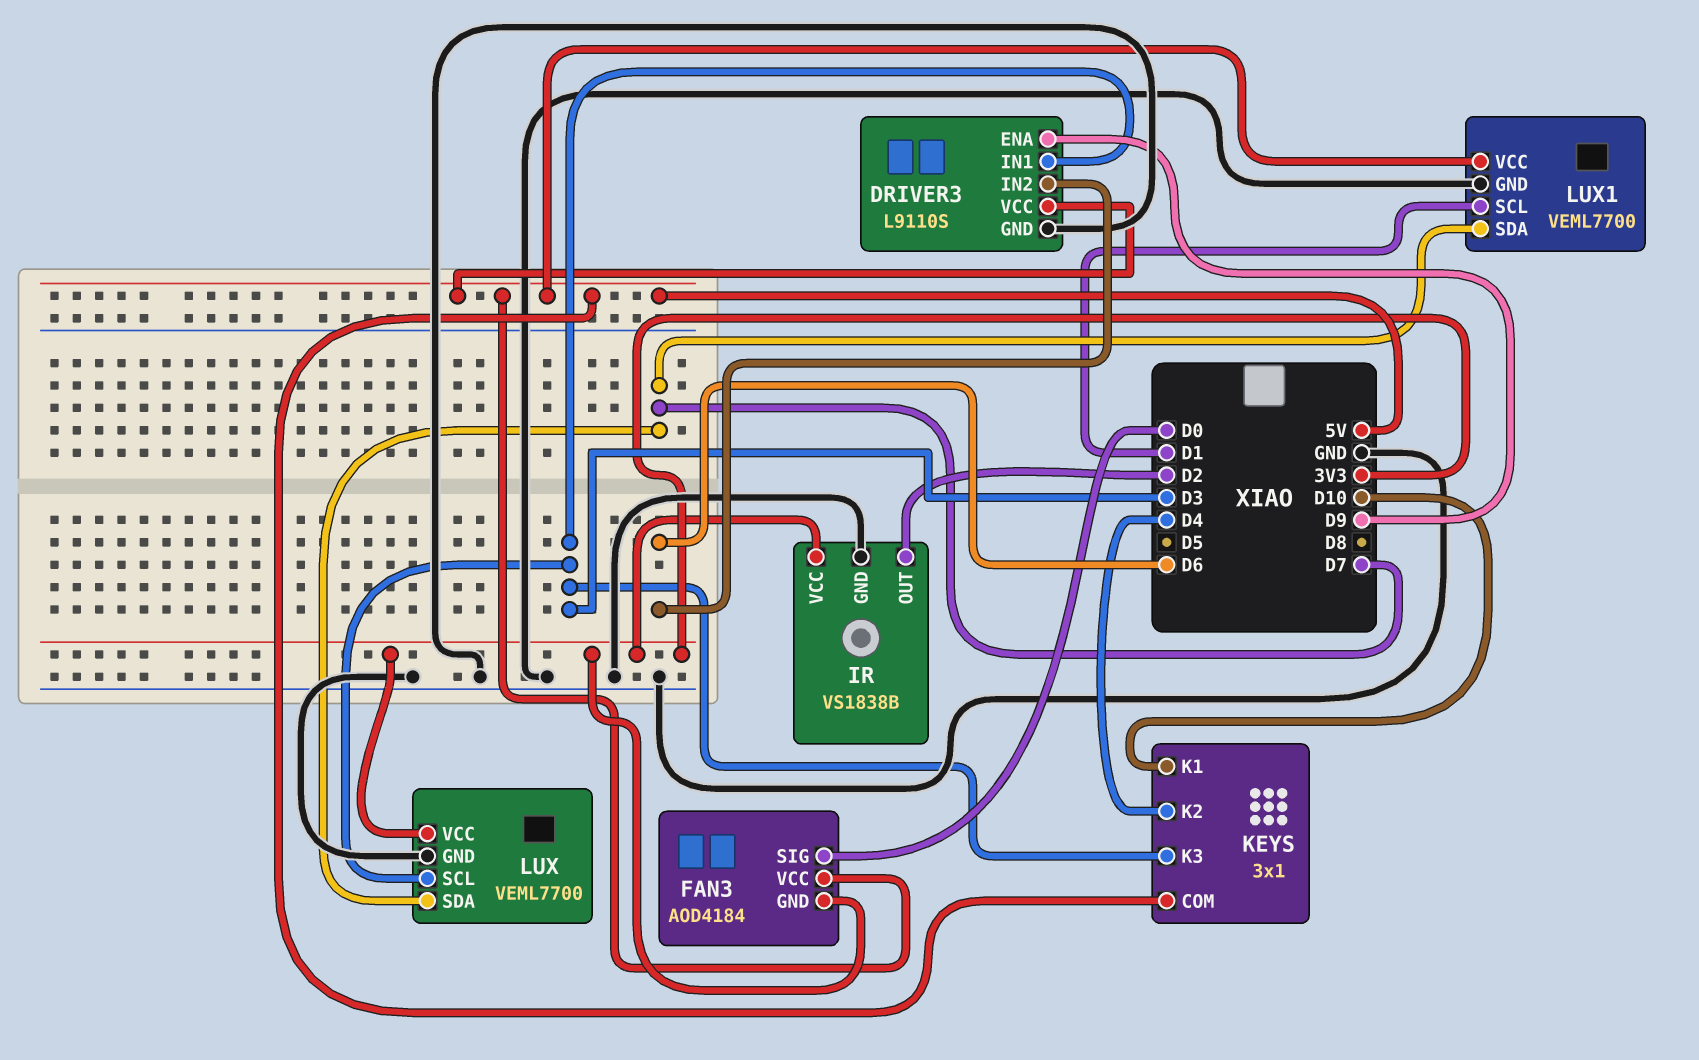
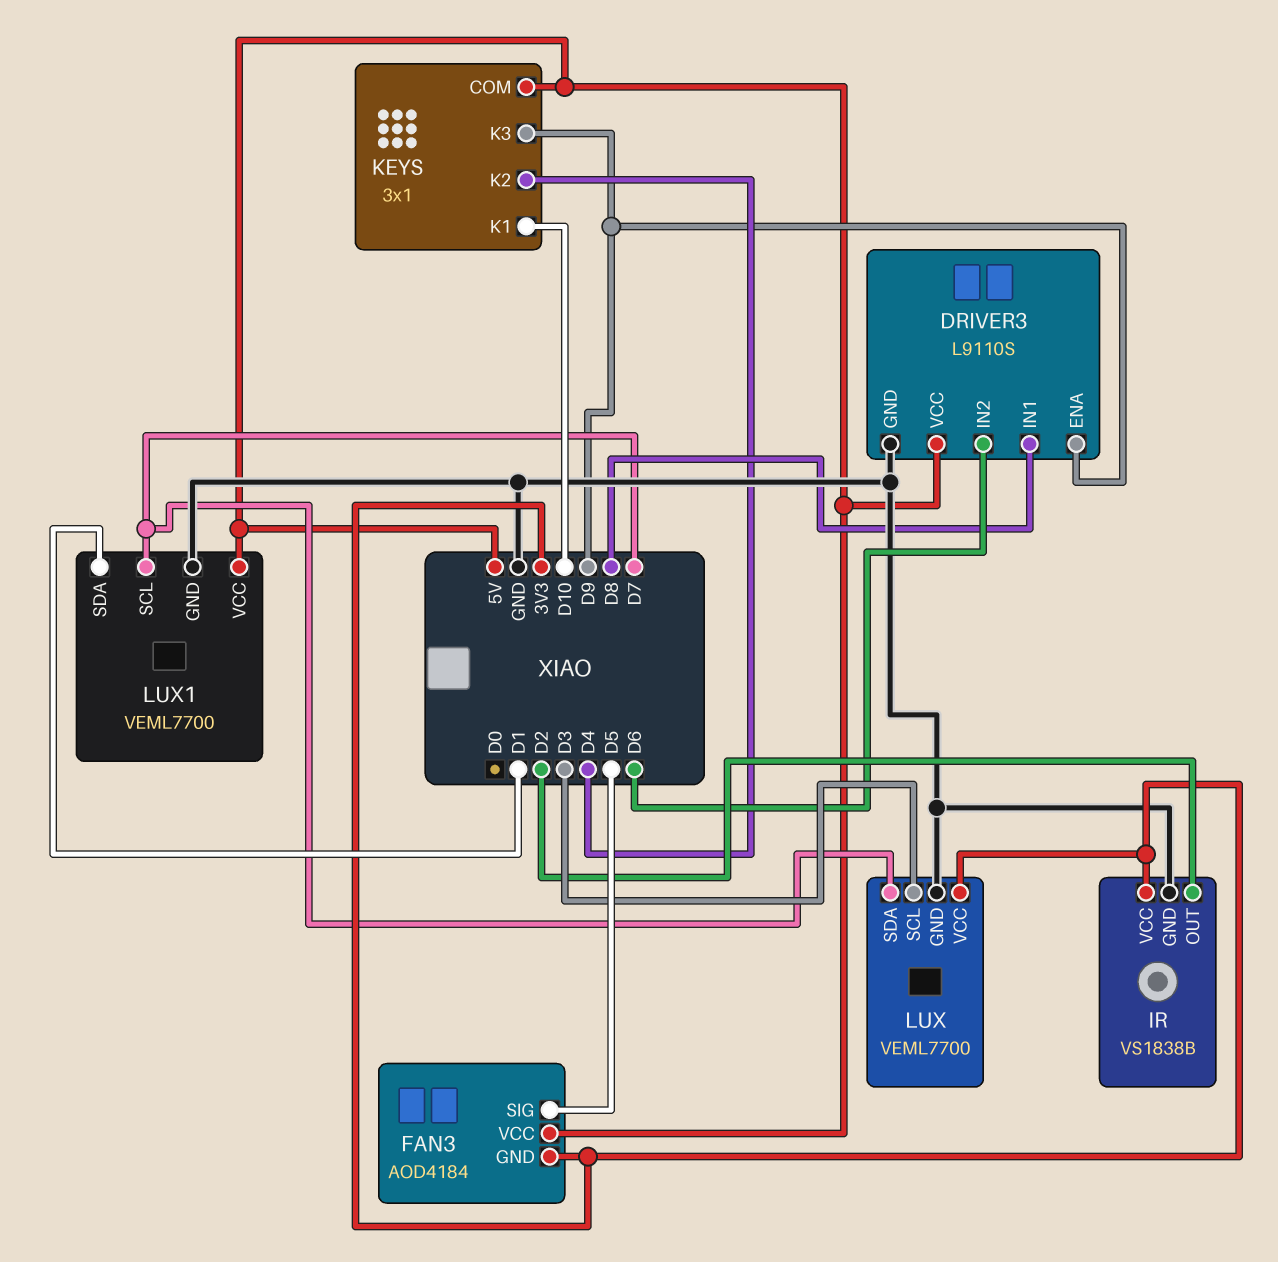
DRIVER3 pin IN1: D3 -> D8
FAN3 pin SIG: D0 -> D5
KEYS pin K3: D3 -> D9
LUX1 pin SCL: D1 -> D7
LUX1 pin SDA: D7 -> D1

